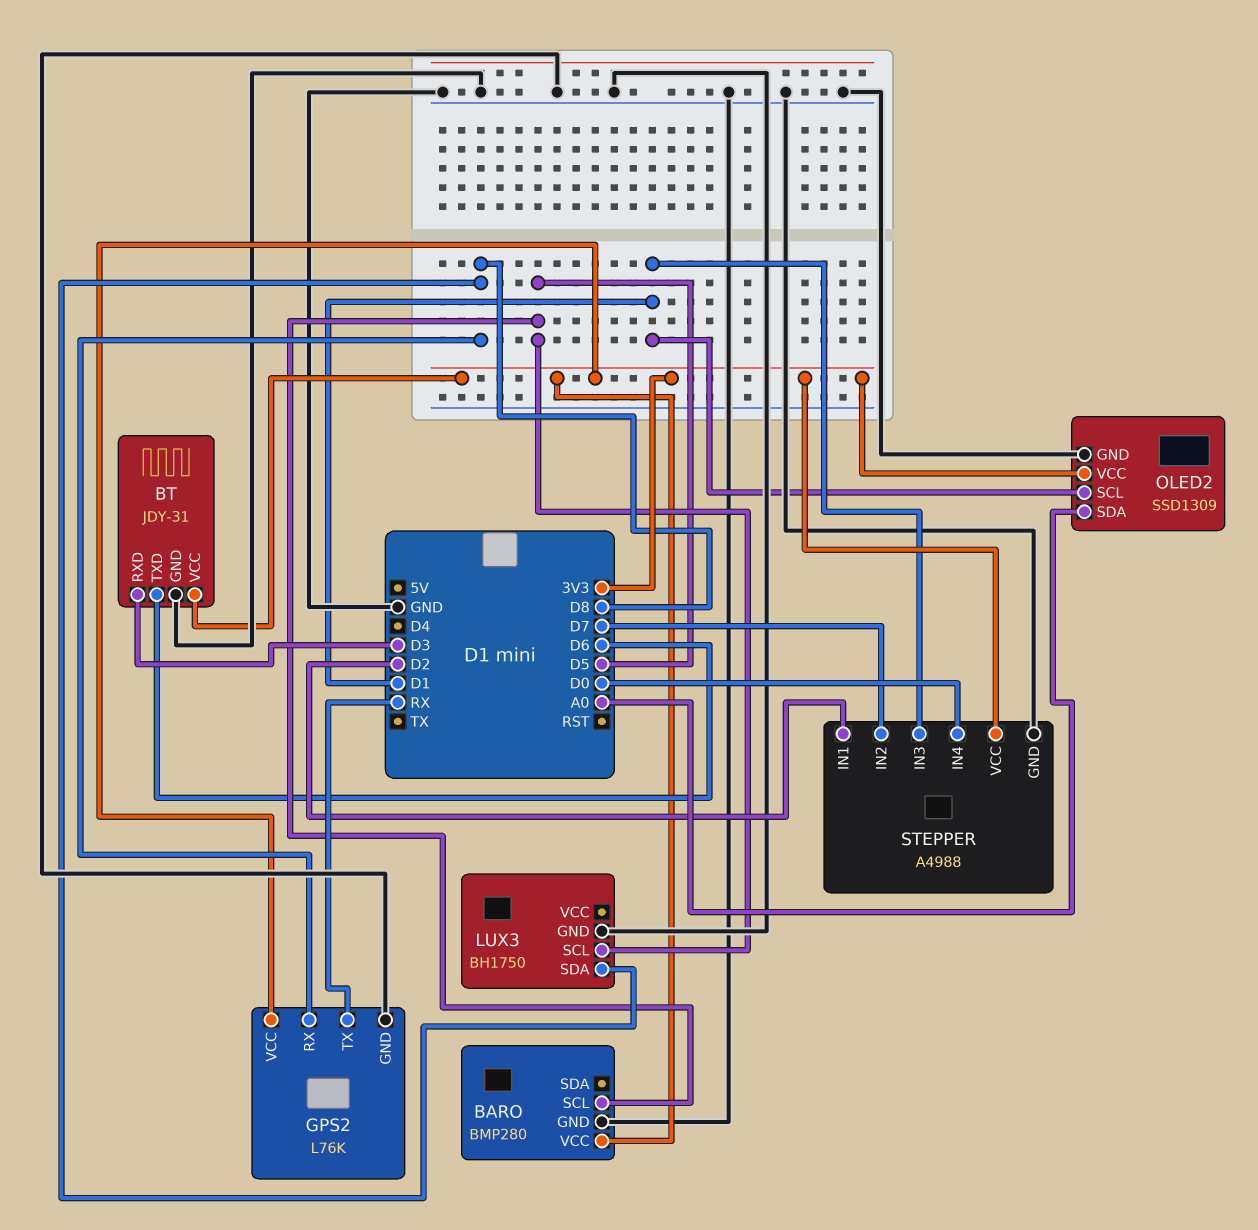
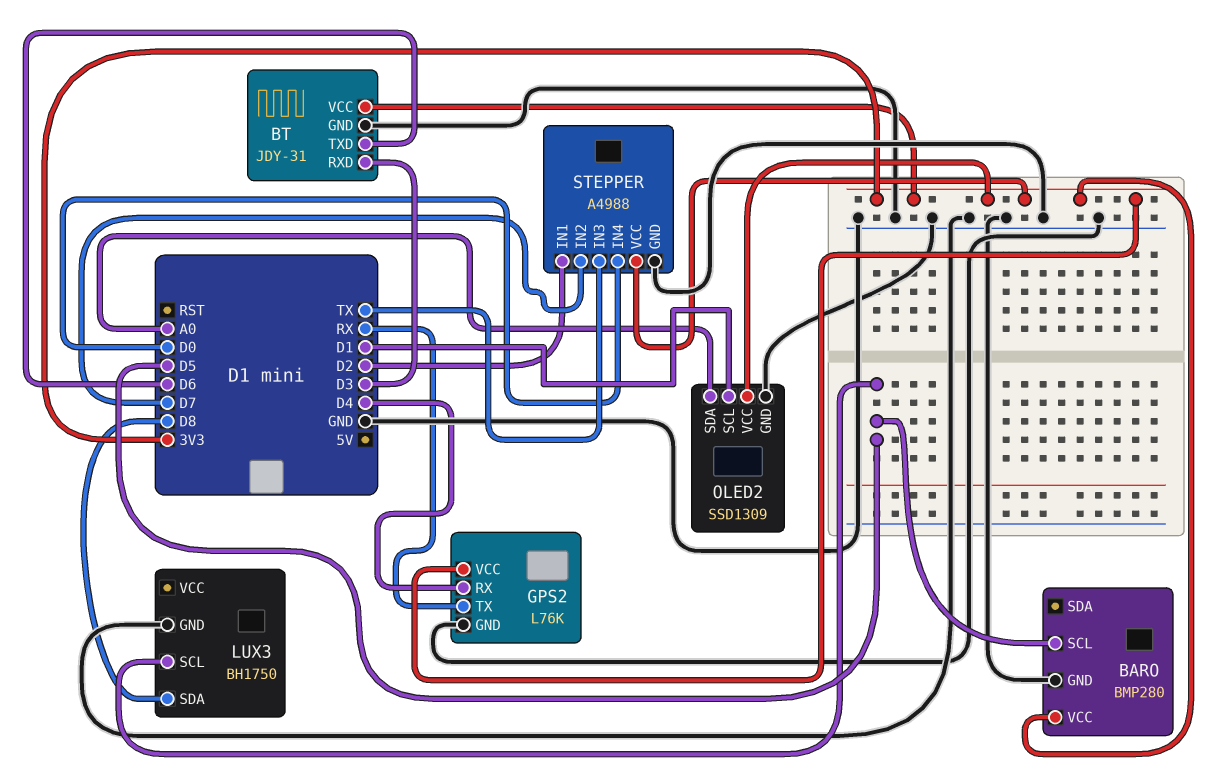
GPS2 pin RX: D8 -> D4
STEPPER pin IN3: D1 -> TX

